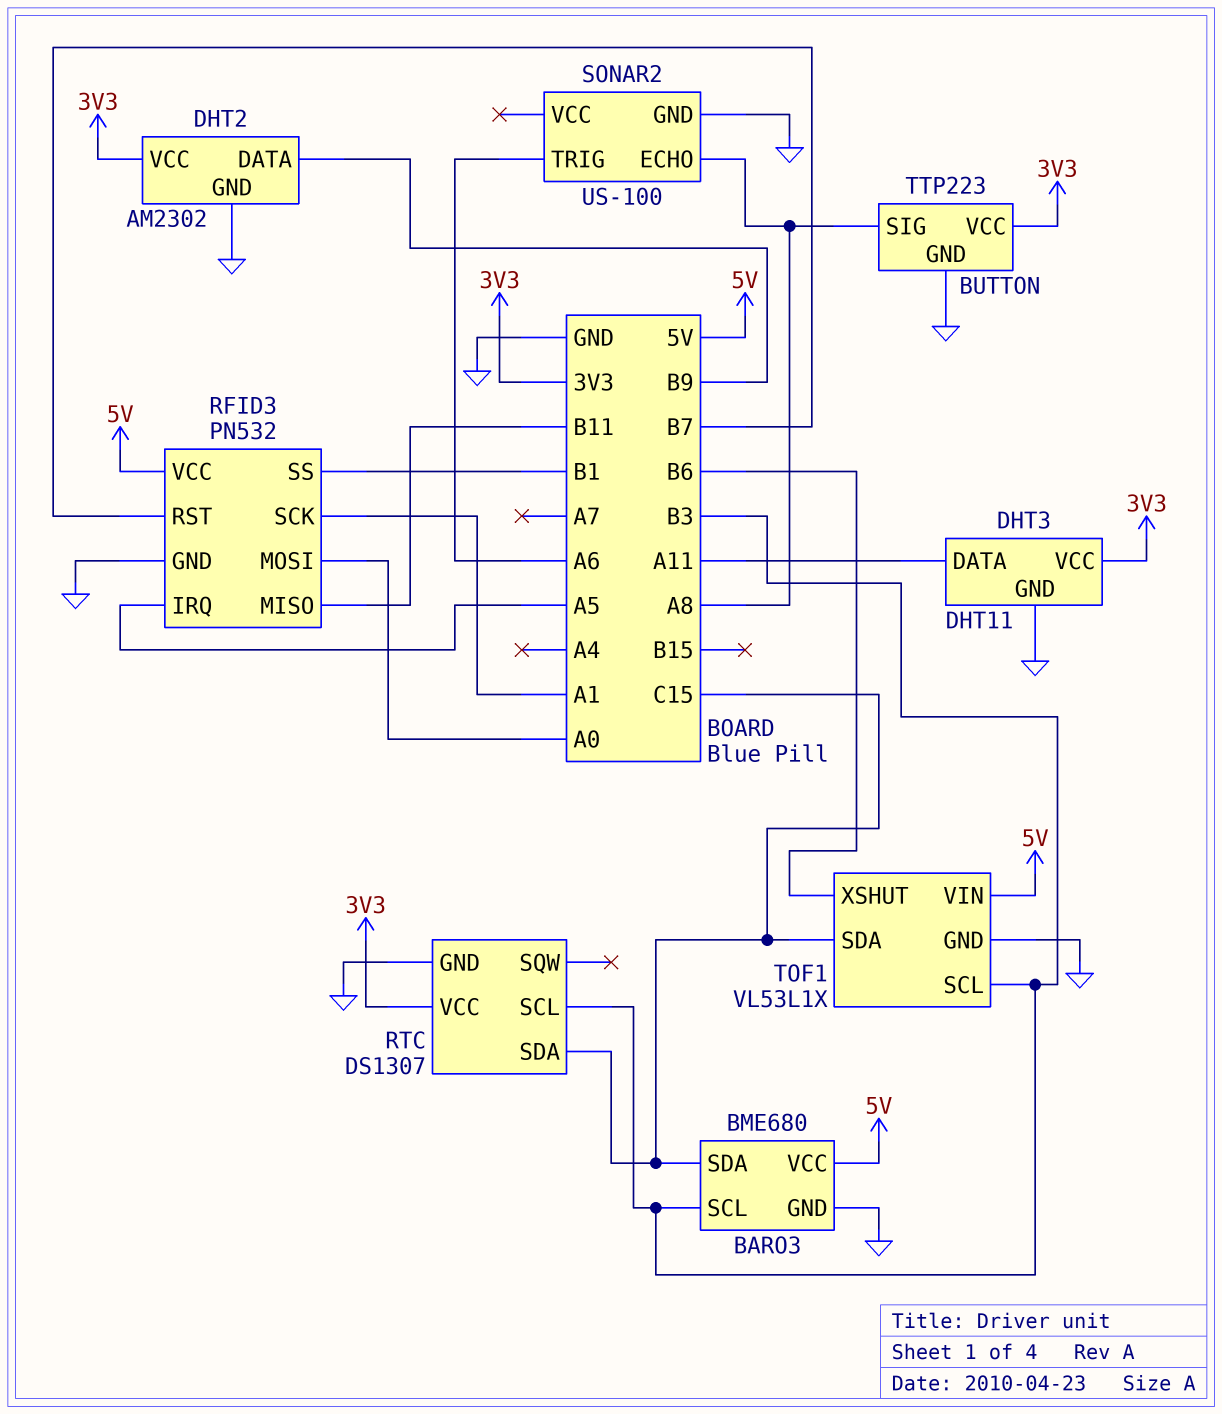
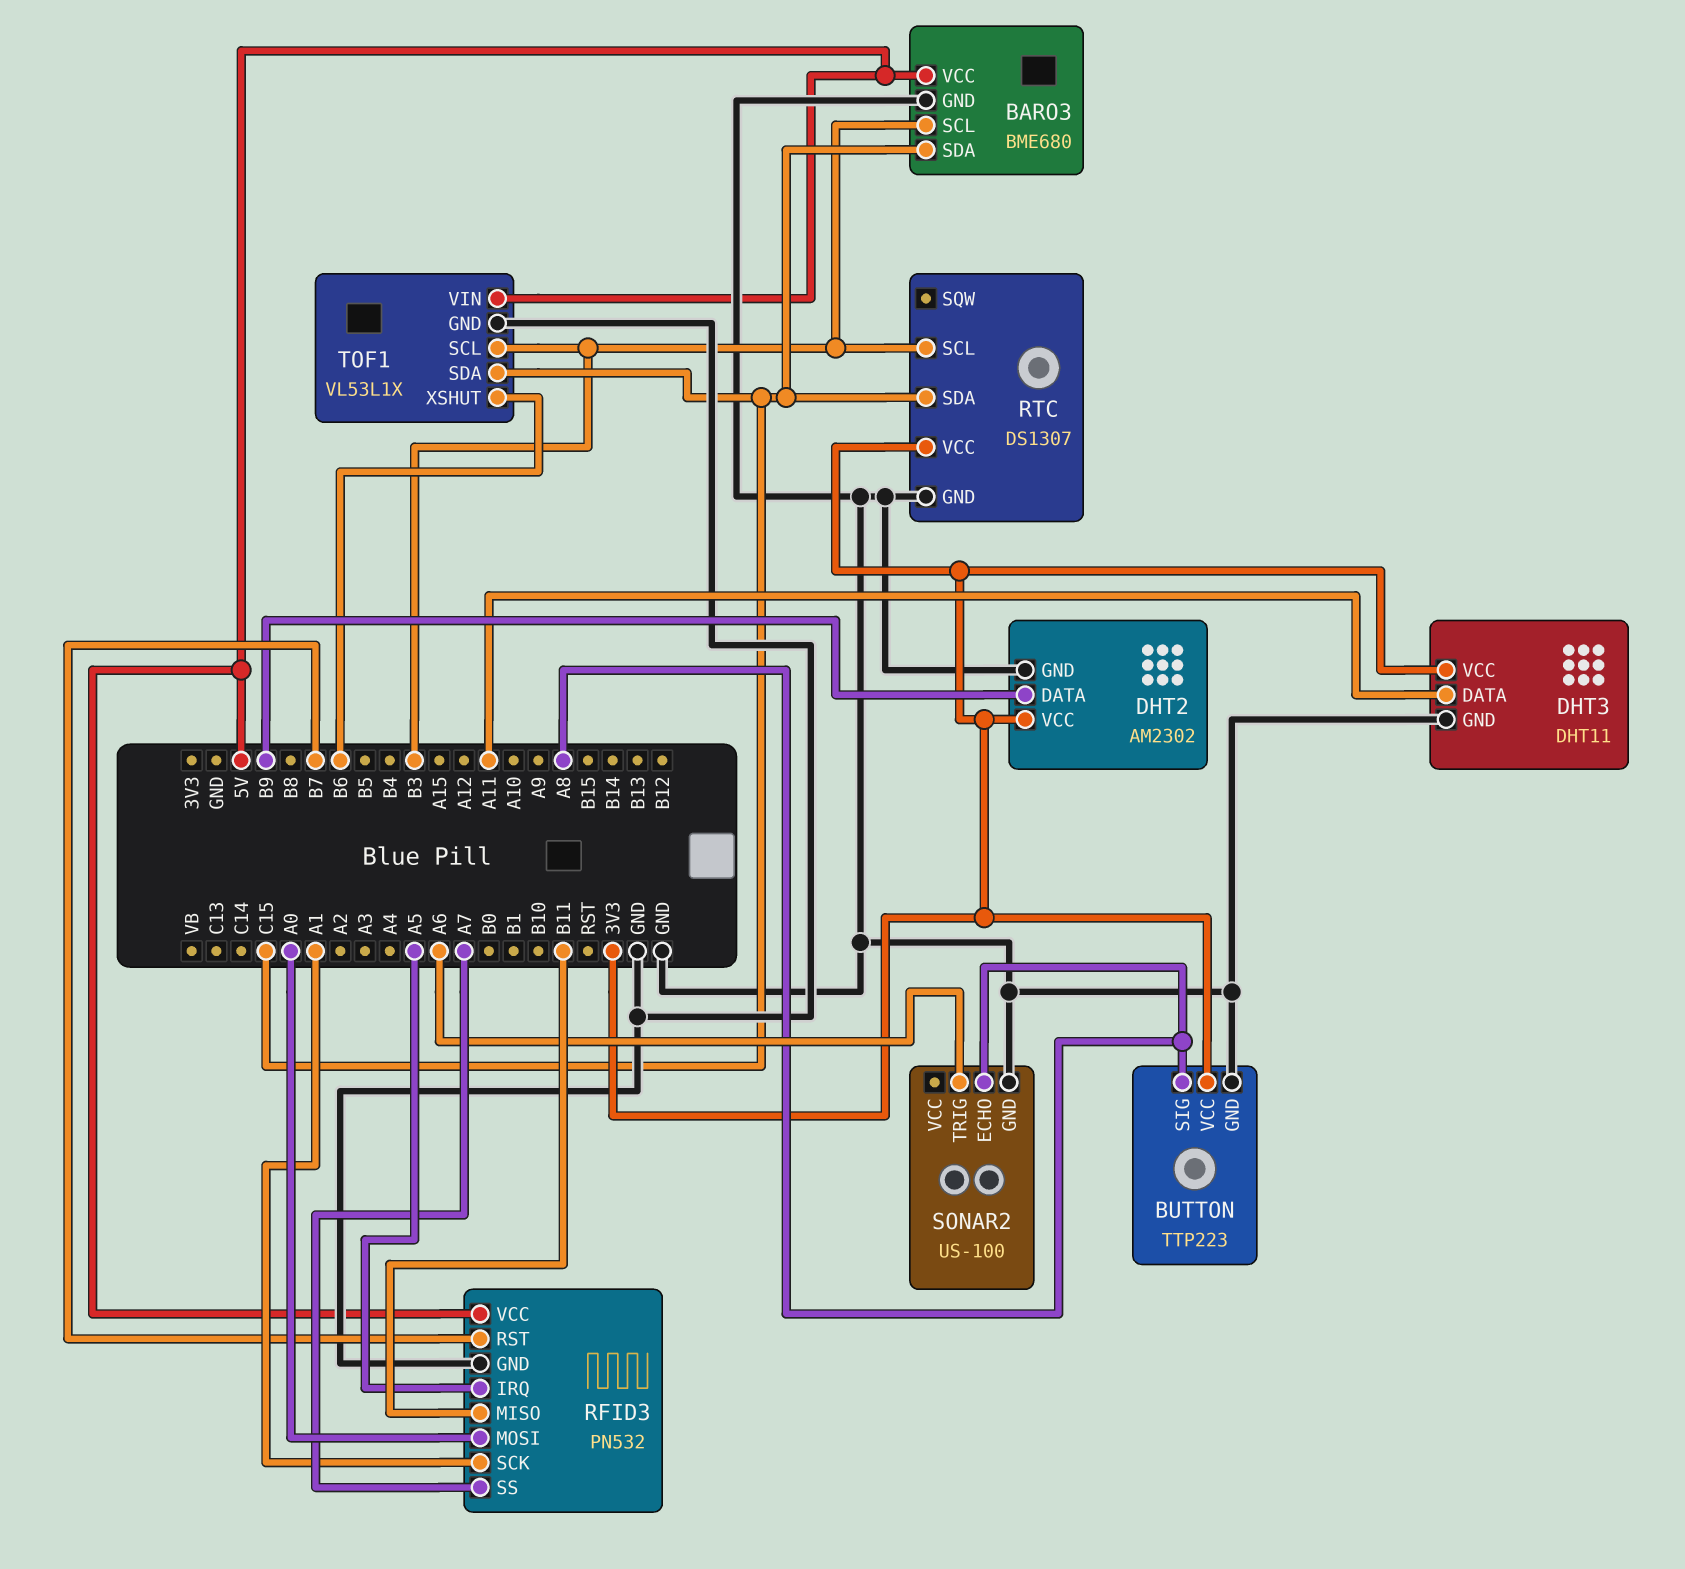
RFID3 pin SS: B1 -> A7

